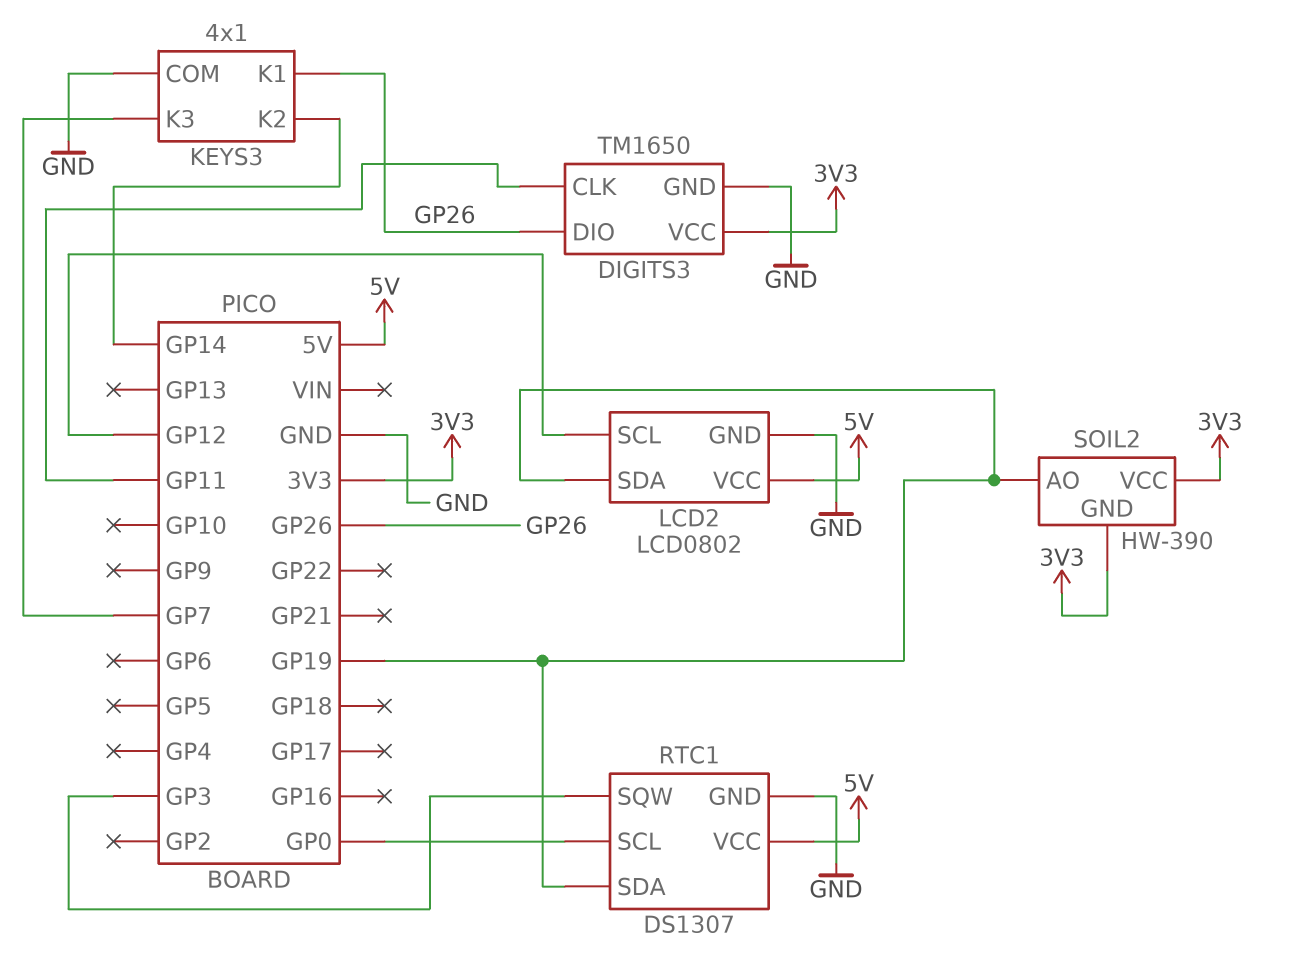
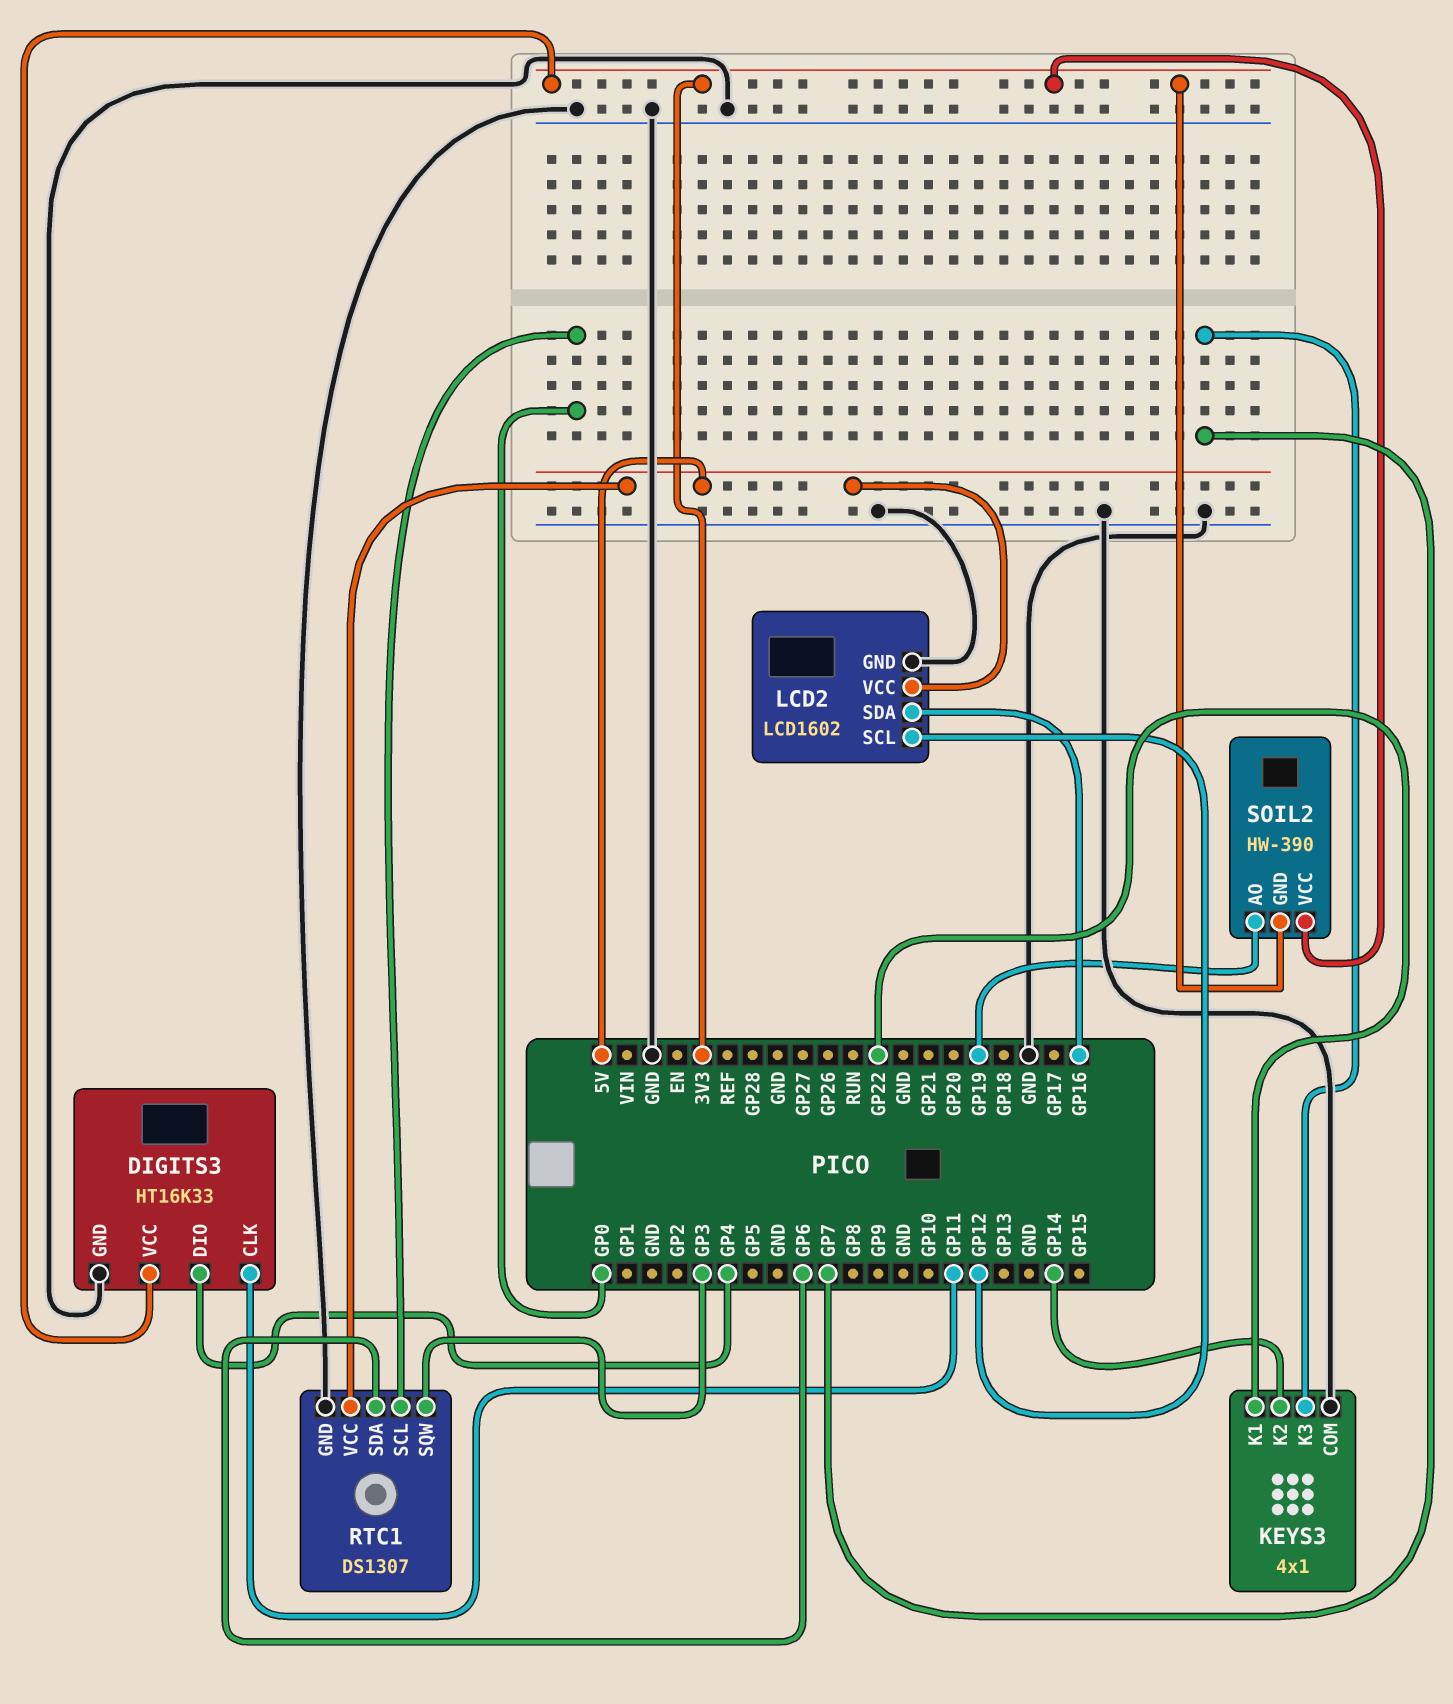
DIGITS3: TM1650 -> HT16K33
DIGITS3 pin DIO: GP26 -> GP4
KEYS3 pin K1: GP26 -> GP22
LCD2: LCD0802 -> LCD1602
LCD2 pin SDA: GP19 -> GP16
RTC1 pin SDA: GP19 -> GP6

